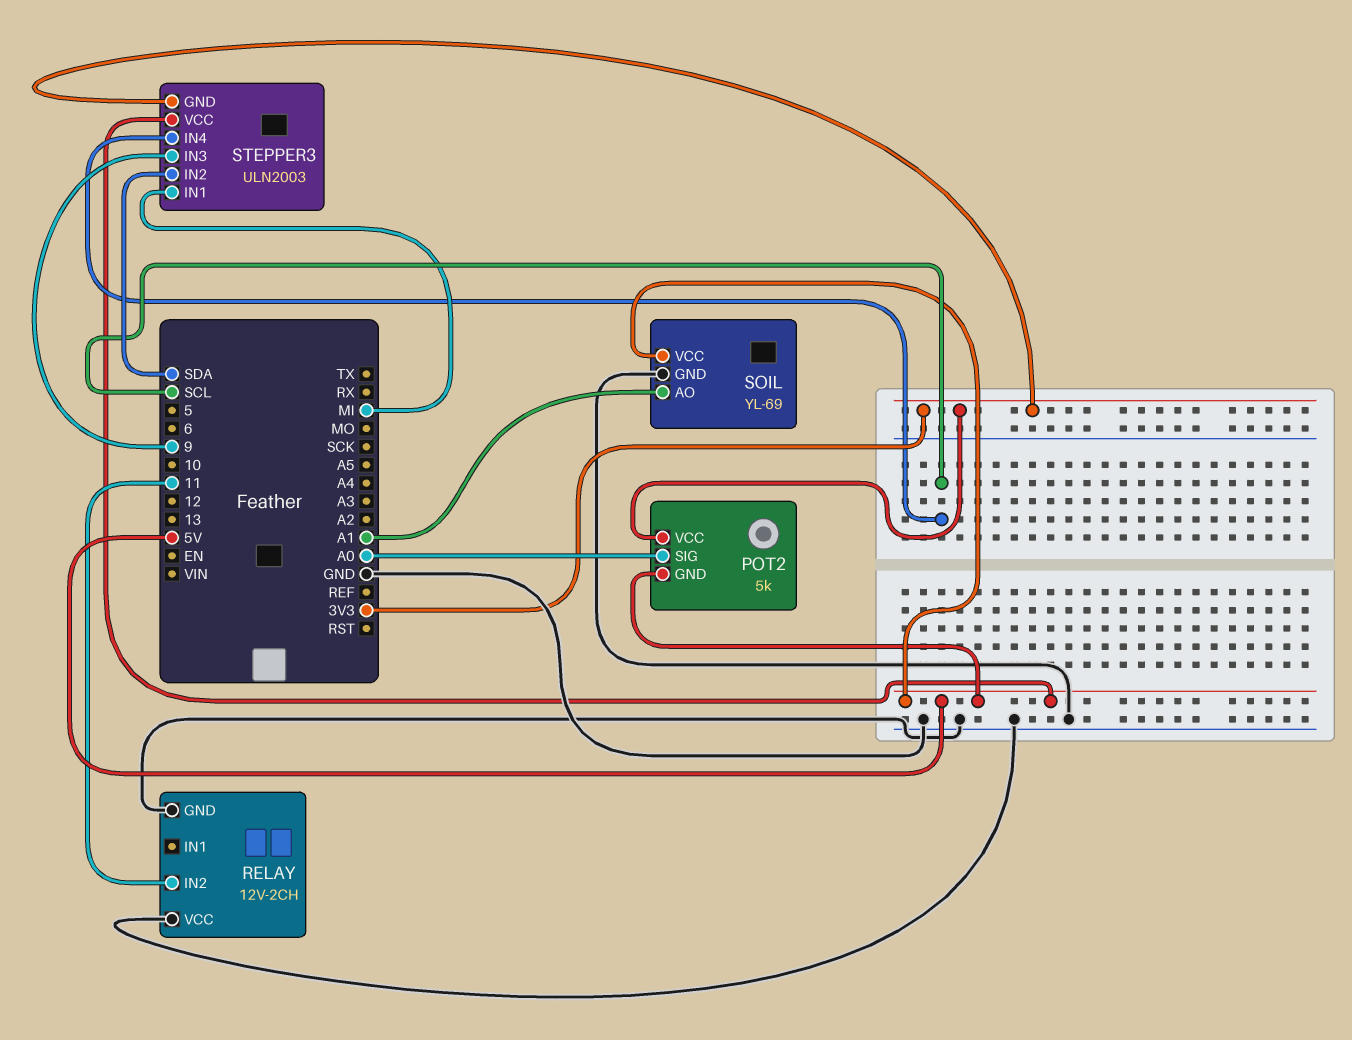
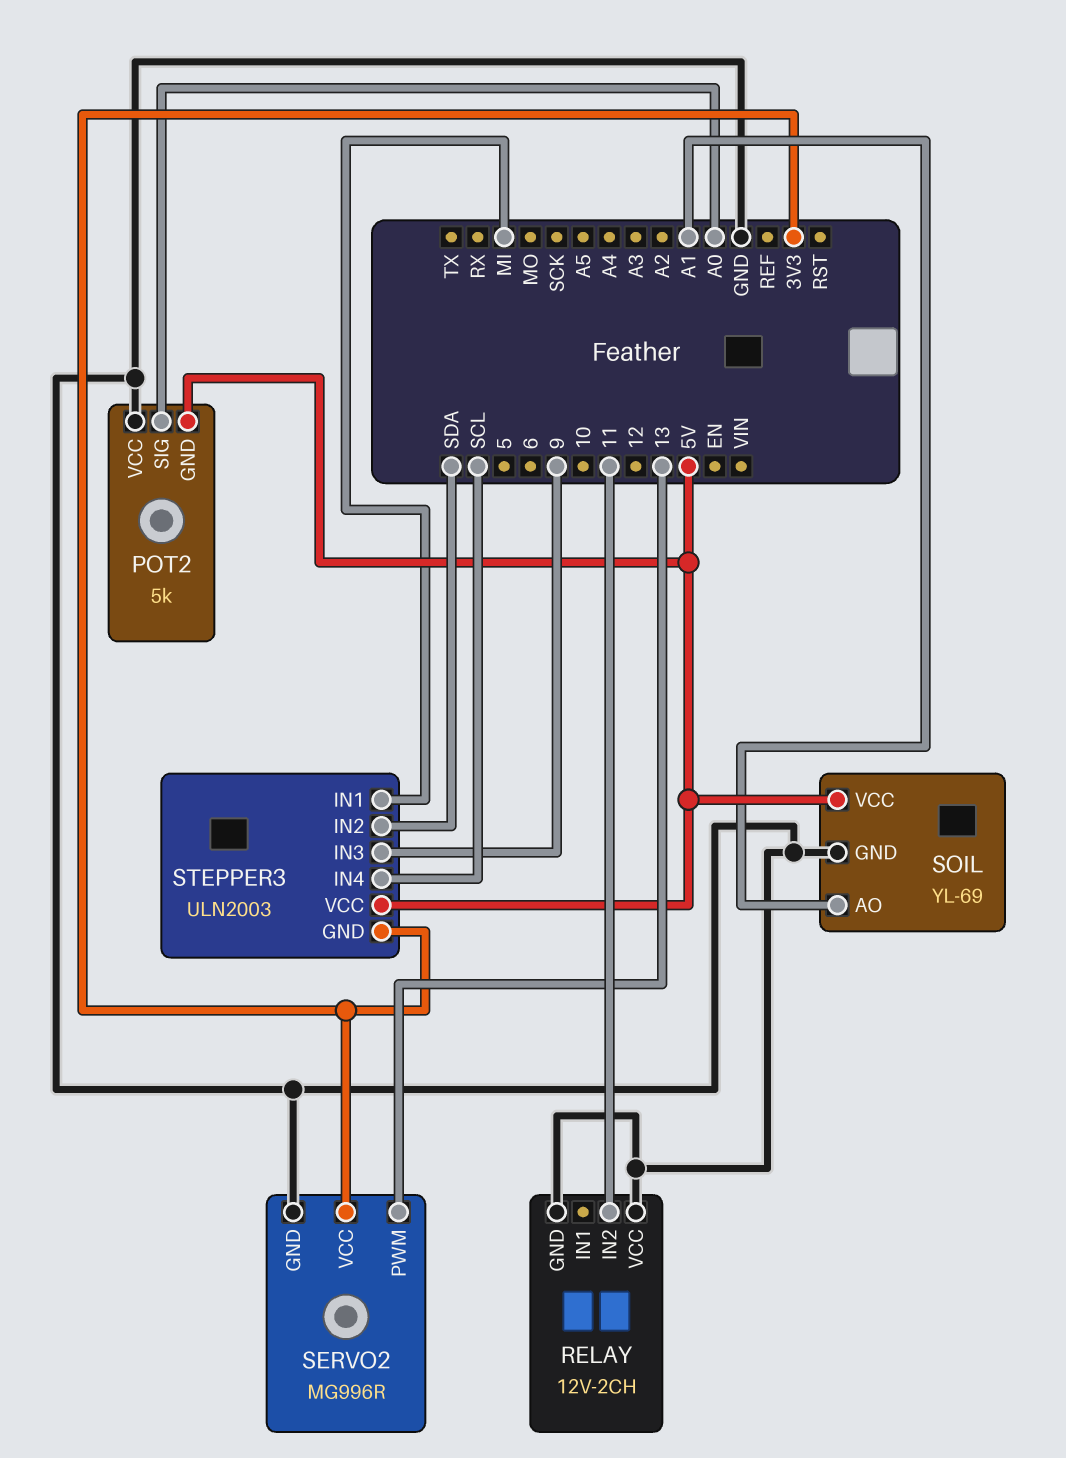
POT2 pin VCC: 3V3 -> GND
SERVO2: none -> MG996R
SERVO2 pin GND: none -> GND
SERVO2 pin PWM: none -> 13
SERVO2 pin VCC: none -> 3V3

